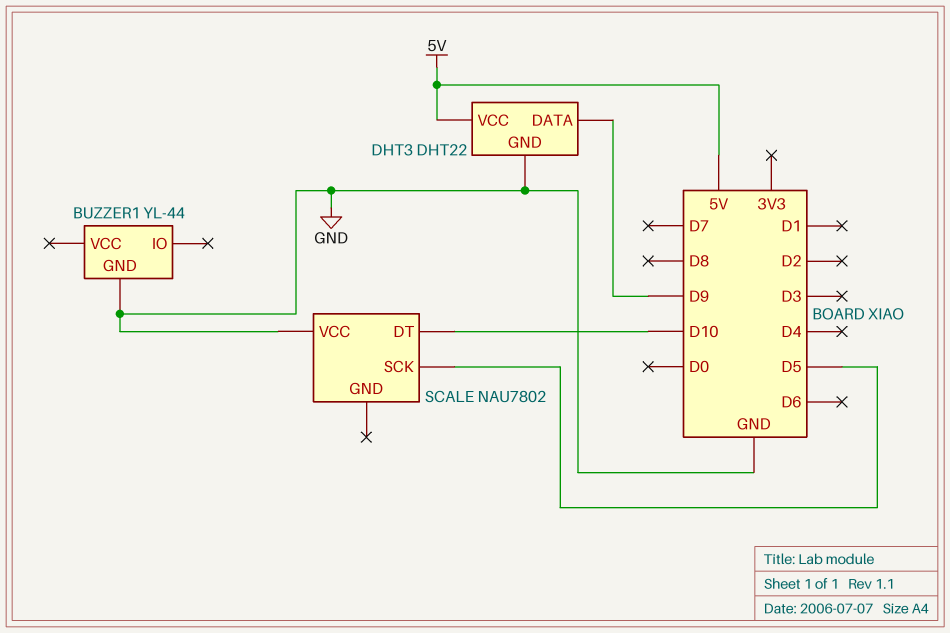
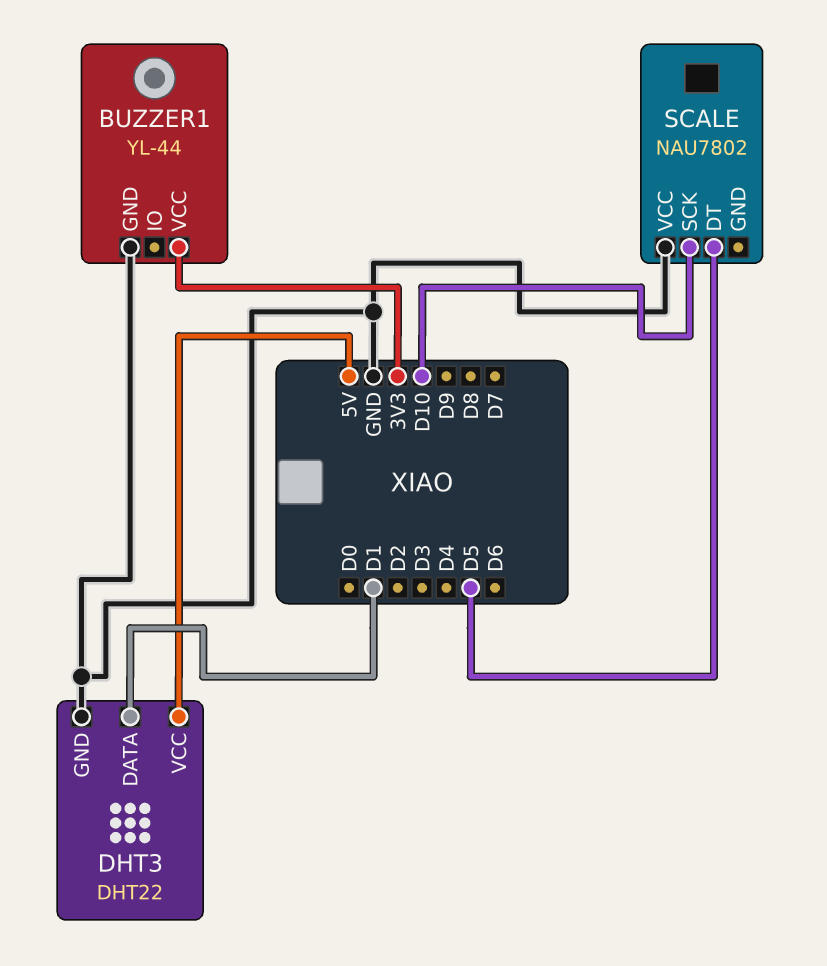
BUZZER1 pin VCC: none -> 3V3
DHT3 pin DATA: D9 -> D1
SCALE pin DT: D10 -> D5
SCALE pin SCK: D5 -> D10

